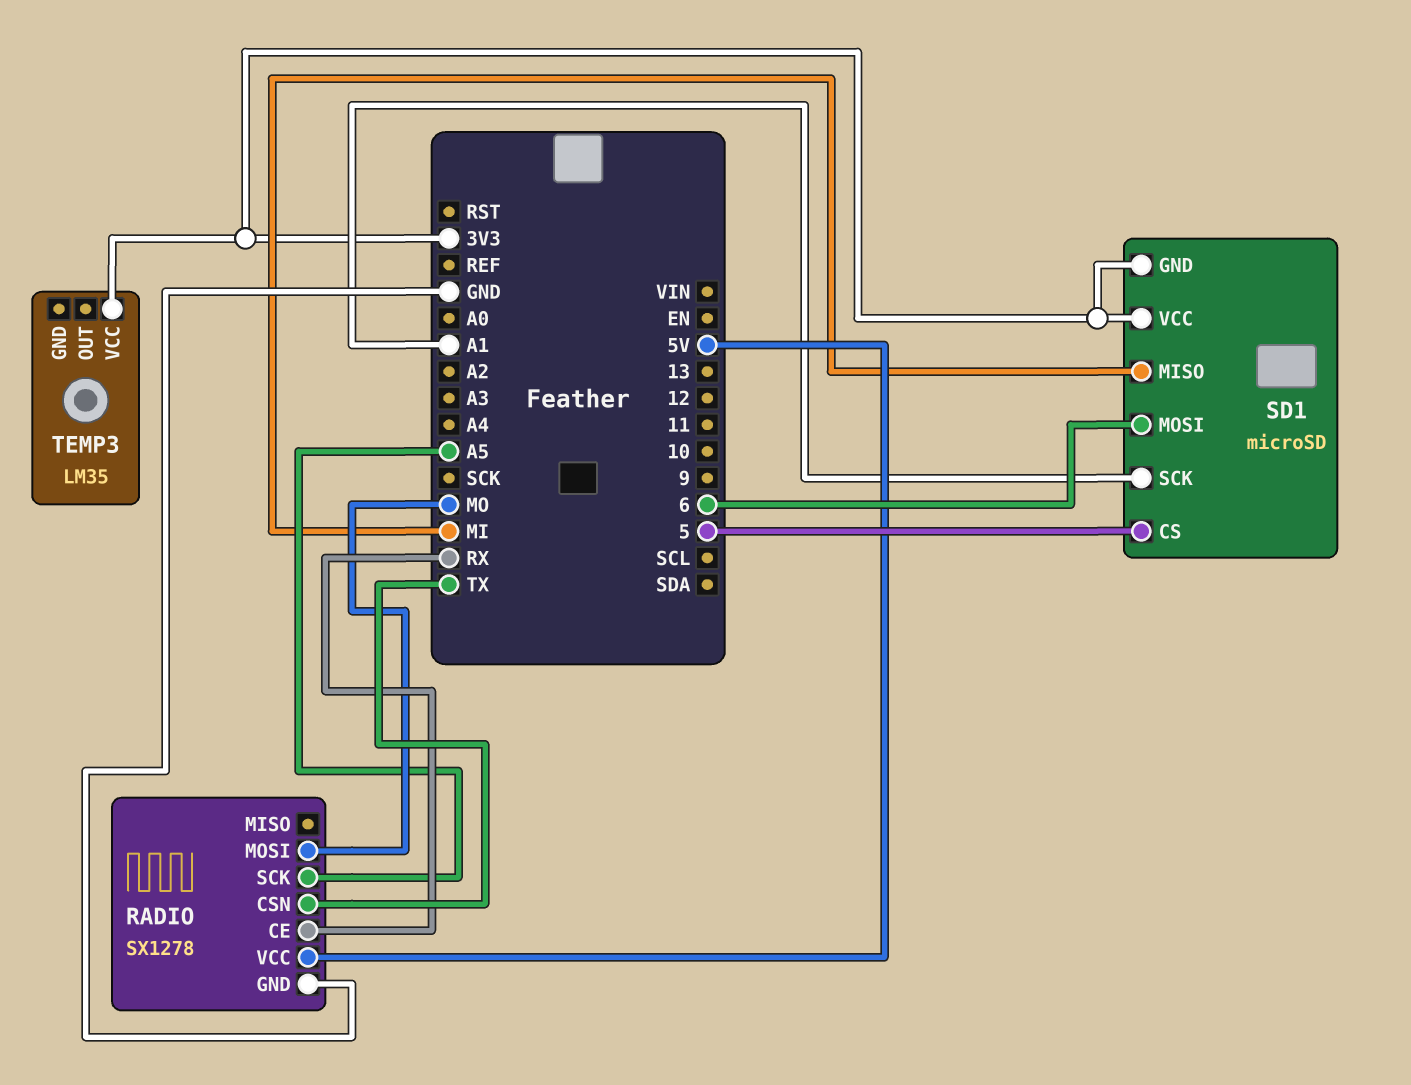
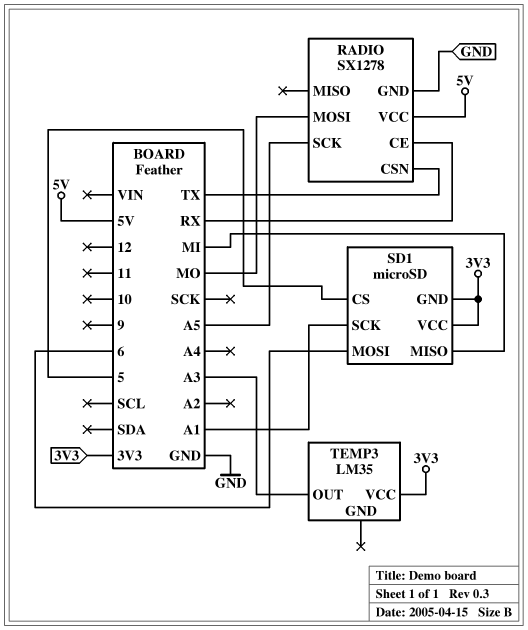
TEMP3 pin OUT: none -> A3

